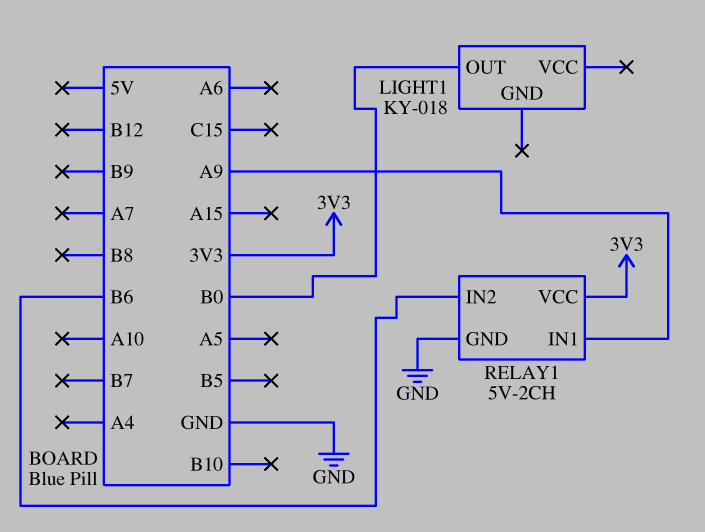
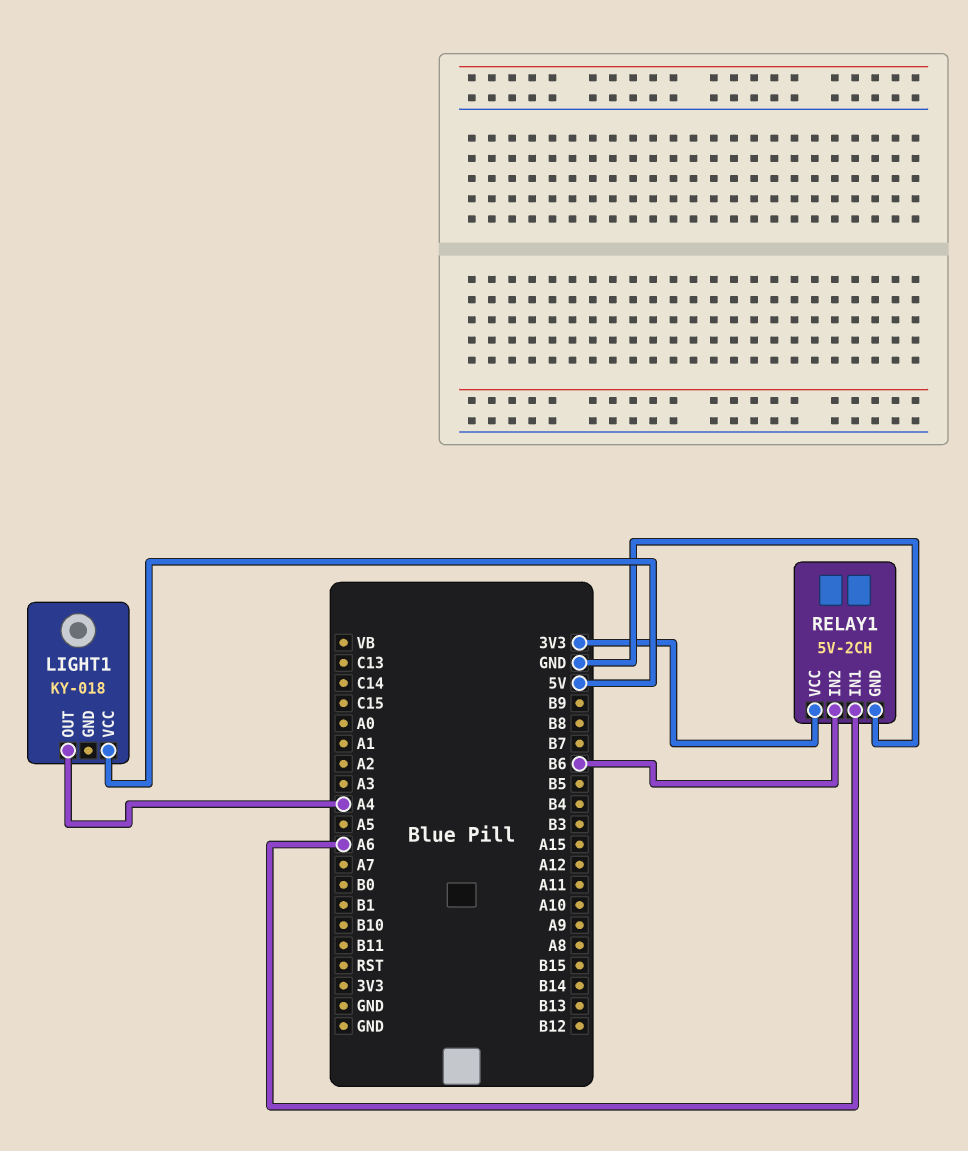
LIGHT1 pin OUT: B0 -> A4
LIGHT1 pin VCC: none -> 5V
RELAY1 pin IN1: A9 -> A6

